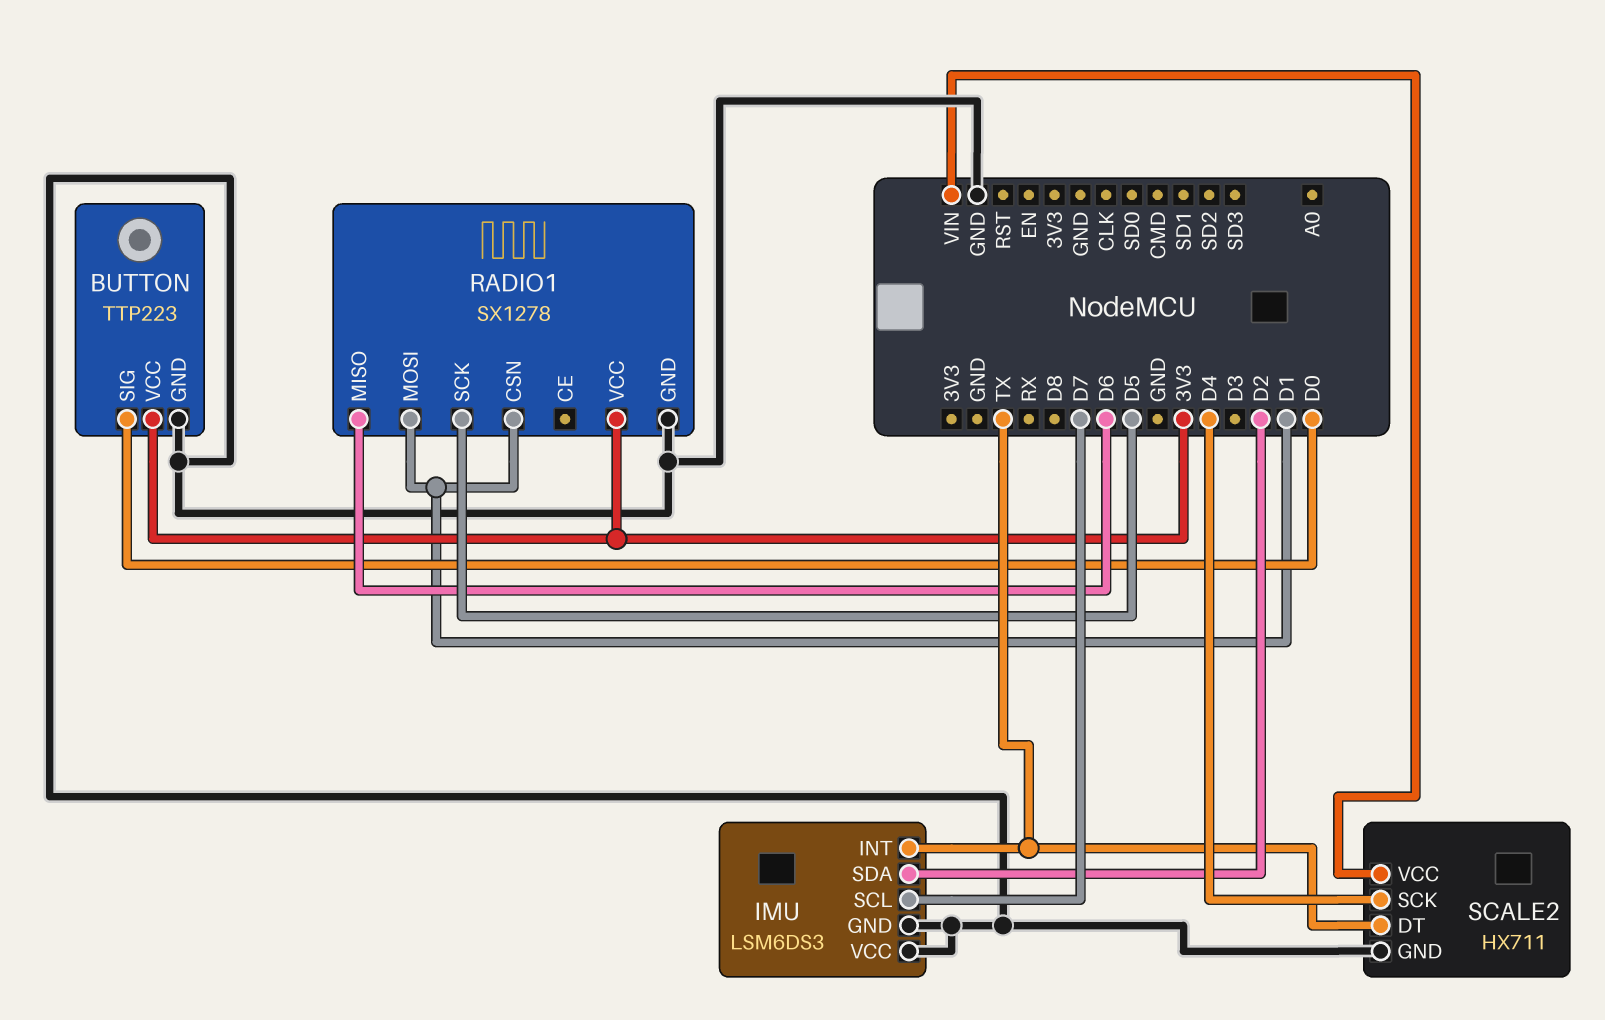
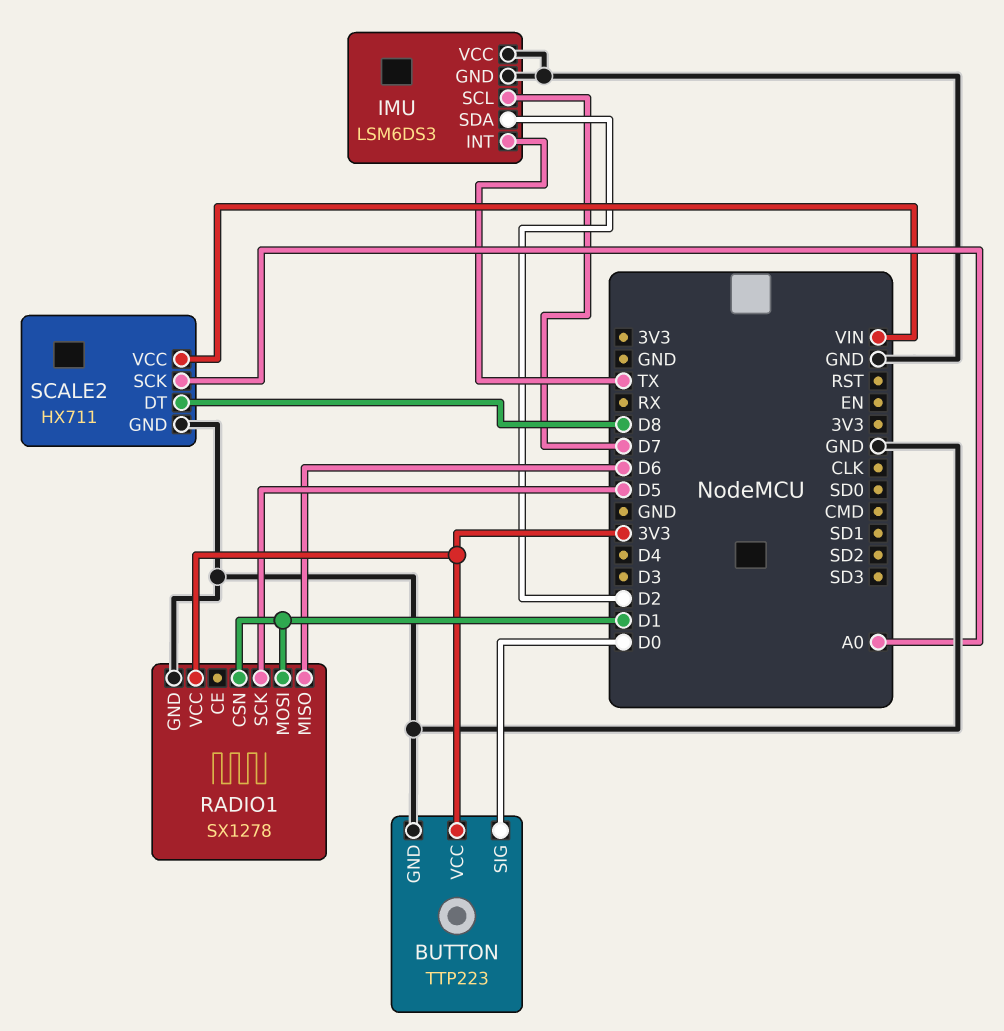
SCALE2 pin DT: TX -> D8
SCALE2 pin SCK: D4 -> A0

